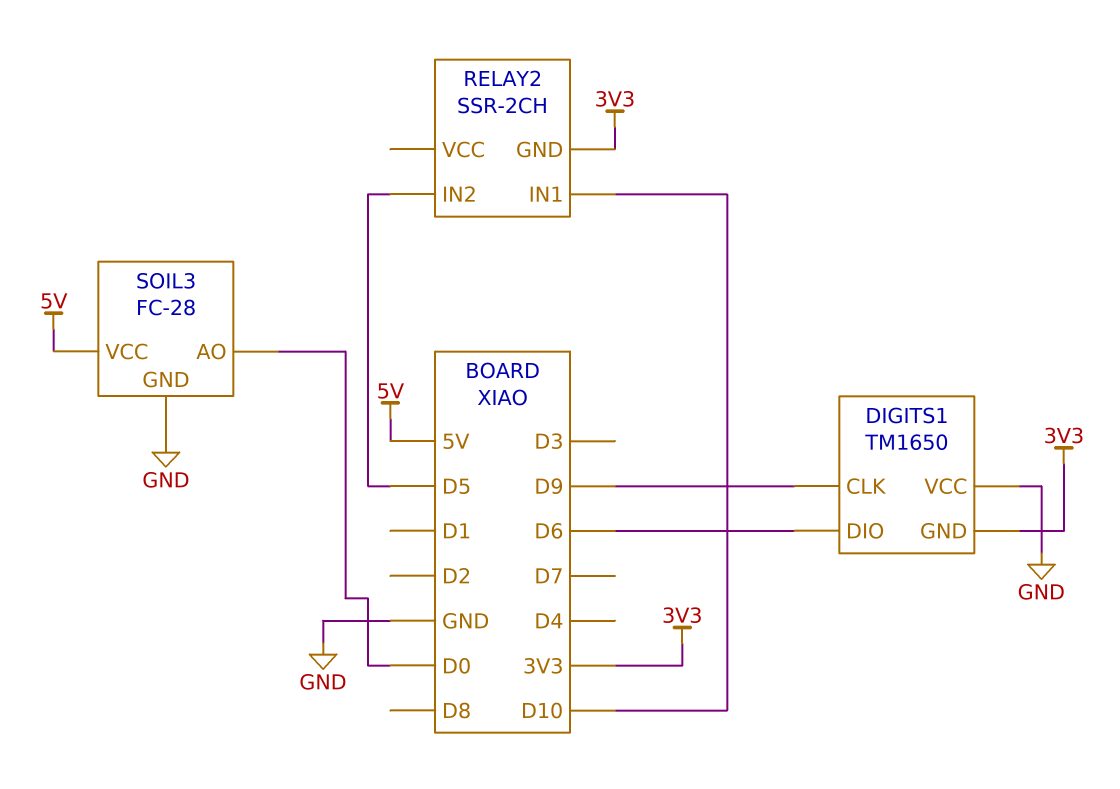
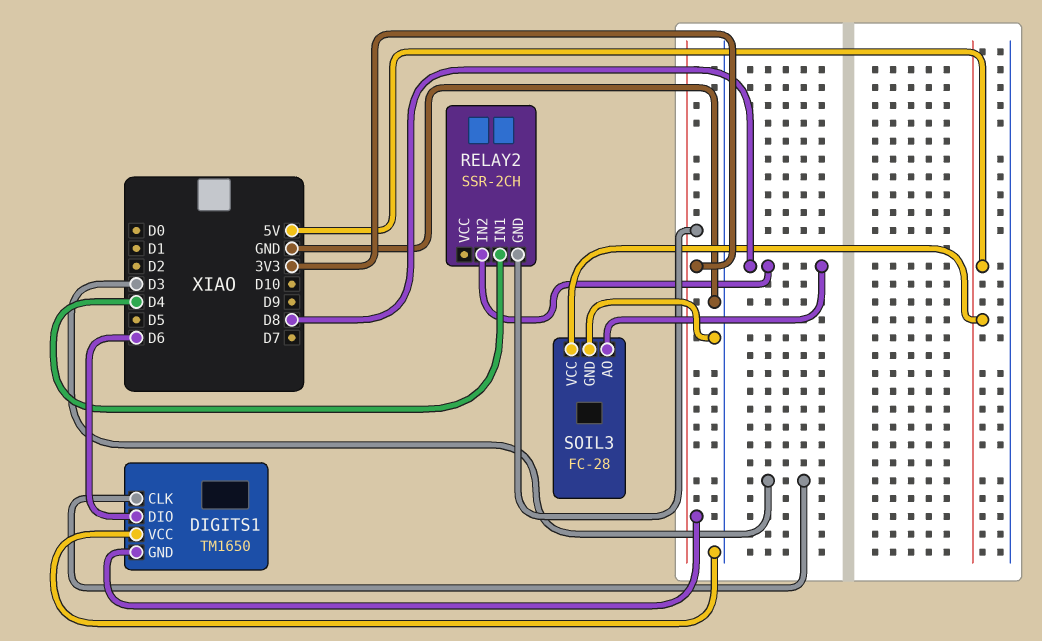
DIGITS1 pin CLK: D9 -> D3
RELAY2 pin IN1: D10 -> D4
RELAY2 pin IN2: D5 -> D8
SOIL3 pin AO: D0 -> D8

